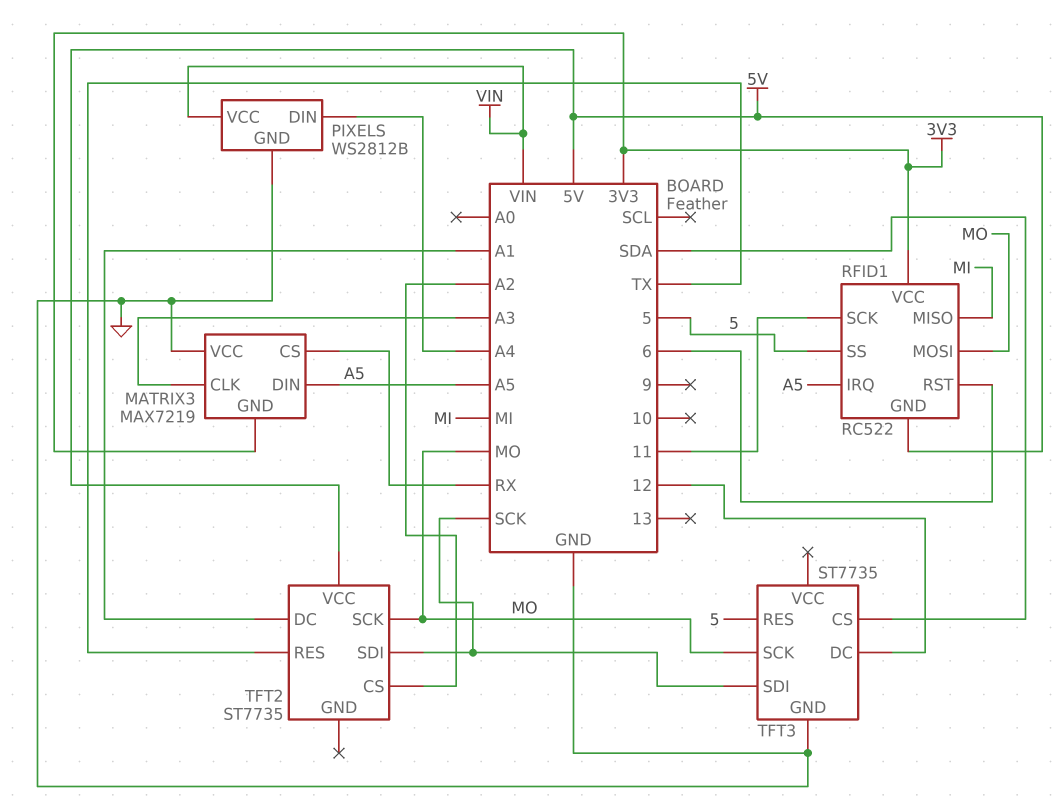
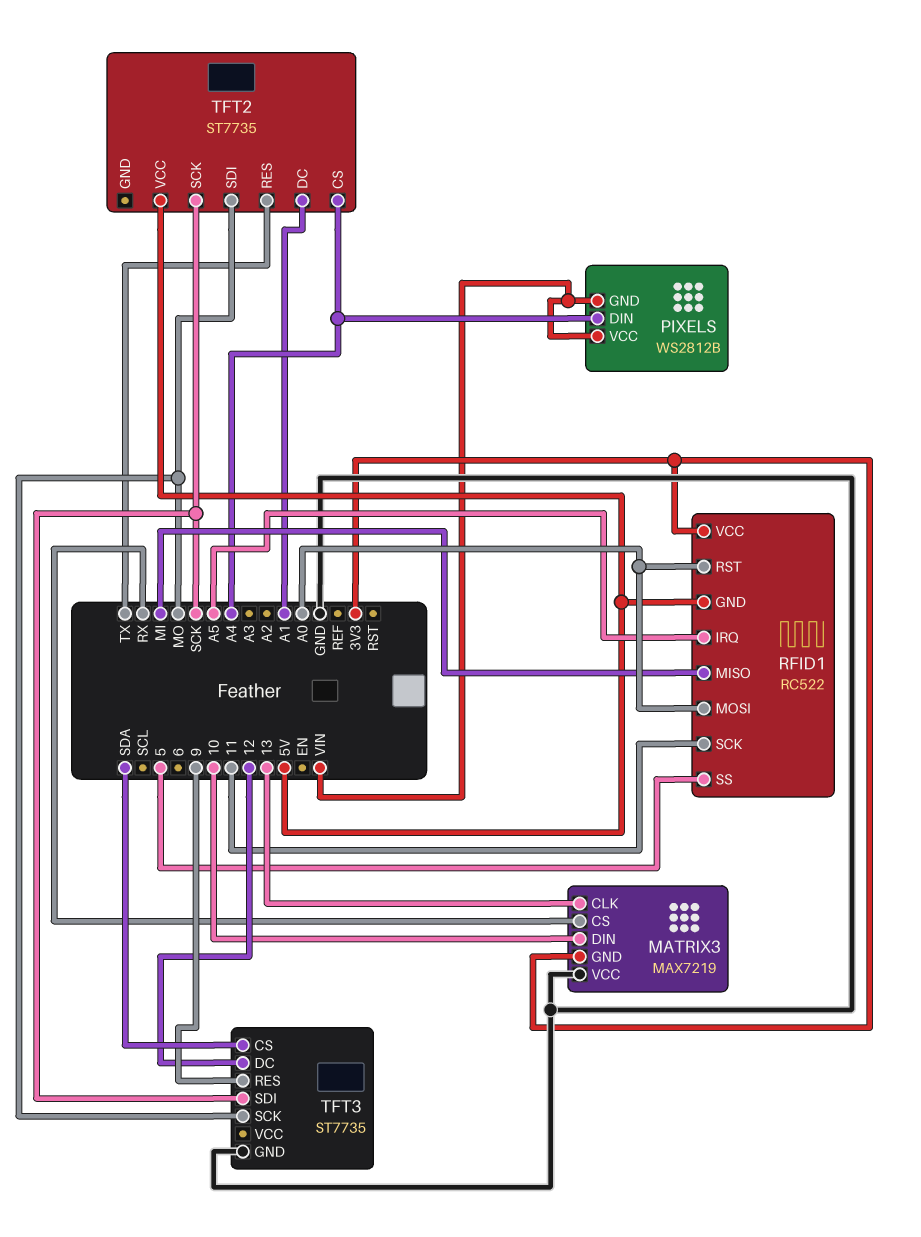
MATRIX3 pin CLK: A3 -> 13
MATRIX3 pin DIN: A5 -> 10
PIXELS pin GND: GND -> VIN
RFID1 pin MOSI: MO -> A0
RFID1 pin RST: 6 -> A0
TFT2 pin CS: A2 -> A4
TFT2 pin SCK: MO -> SCK
TFT2 pin SDI: SCK -> MO
TFT3 pin RES: 5 -> 9

